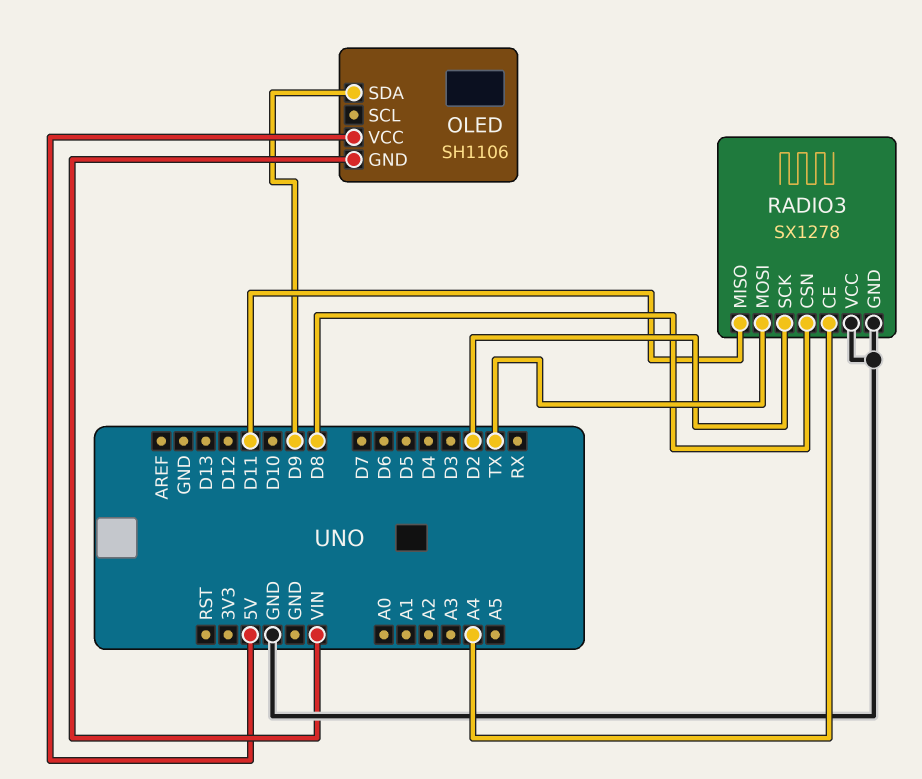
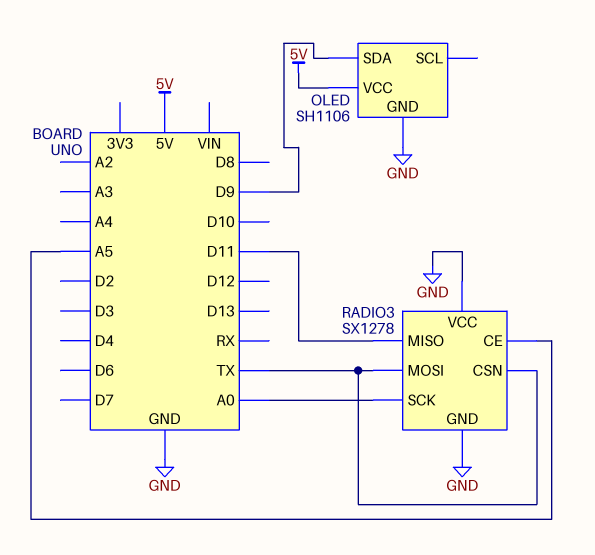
OLED pin GND: VIN -> GND
RADIO3 pin CE: A4 -> A5
RADIO3 pin CSN: D8 -> TX
RADIO3 pin SCK: D2 -> A0

